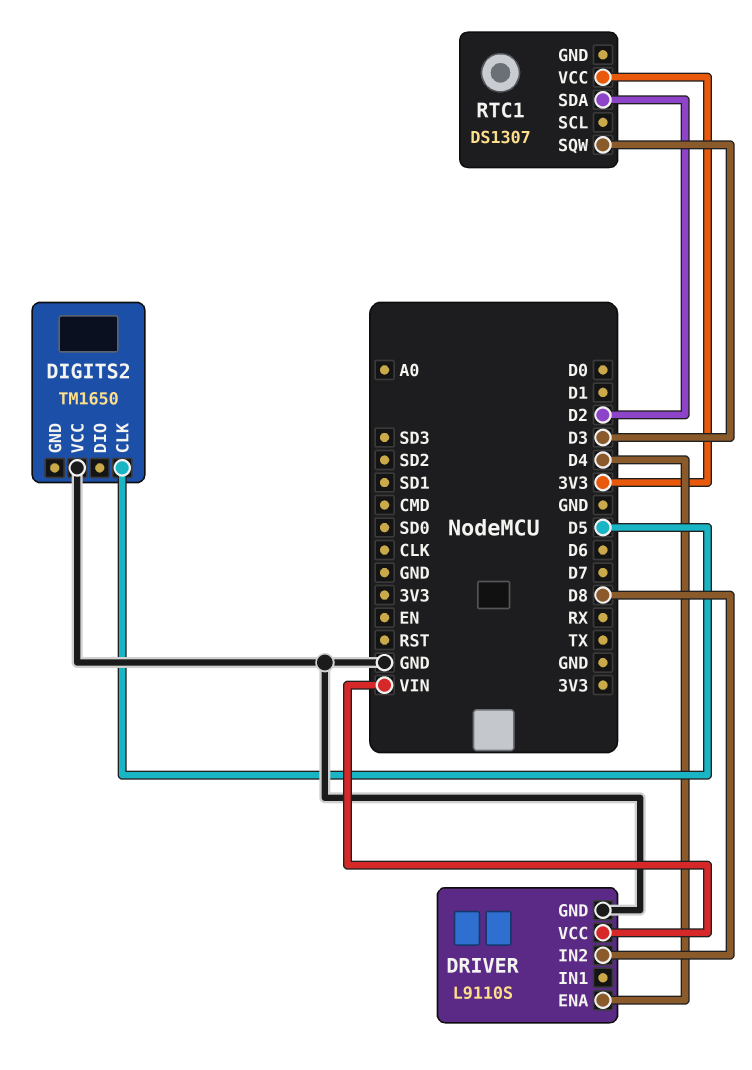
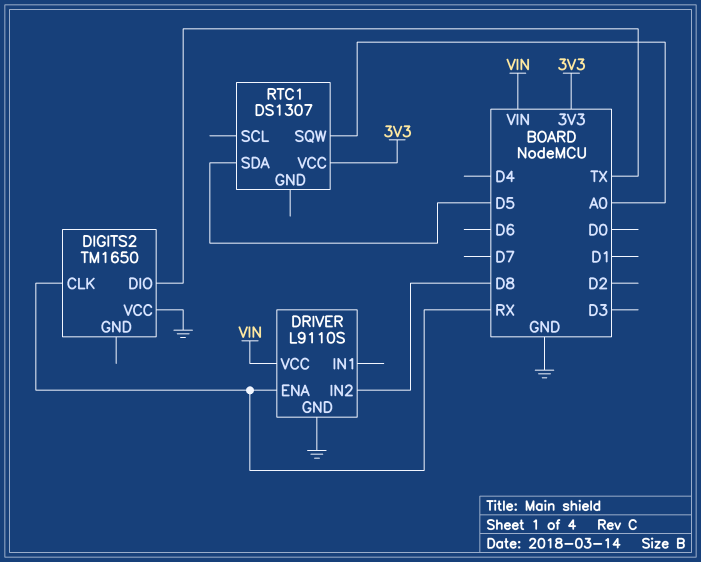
DIGITS2 pin CLK: D5 -> RX
DIGITS2 pin DIO: none -> TX
DRIVER pin ENA: D4 -> RX
RTC1 pin SDA: D2 -> D5
RTC1 pin SQW: D3 -> A0

